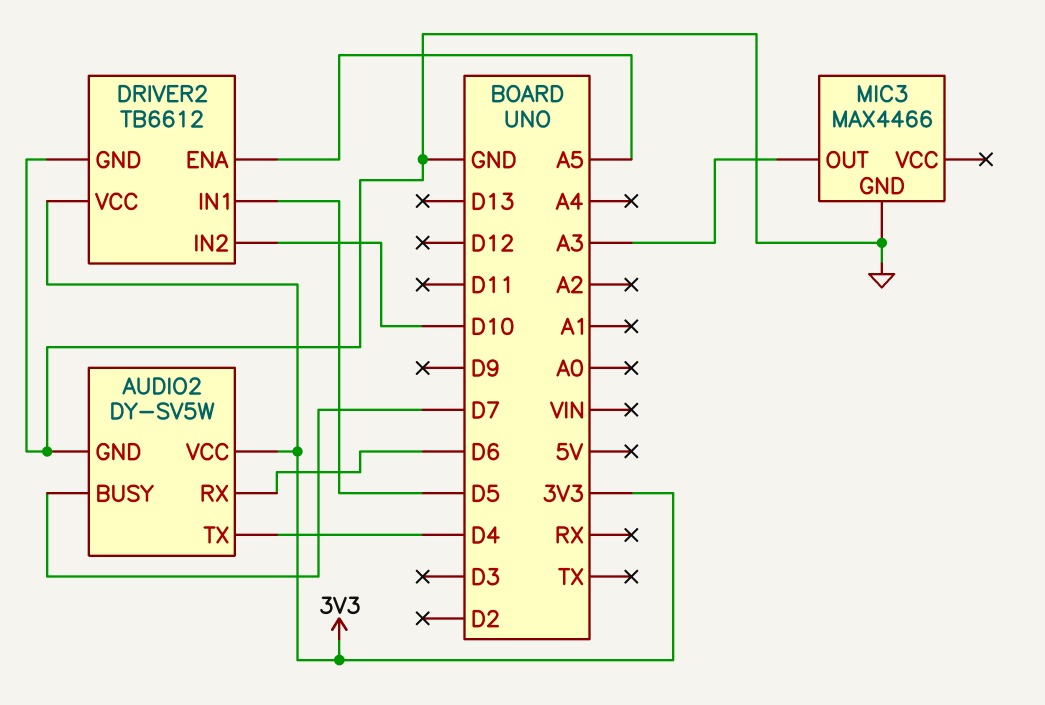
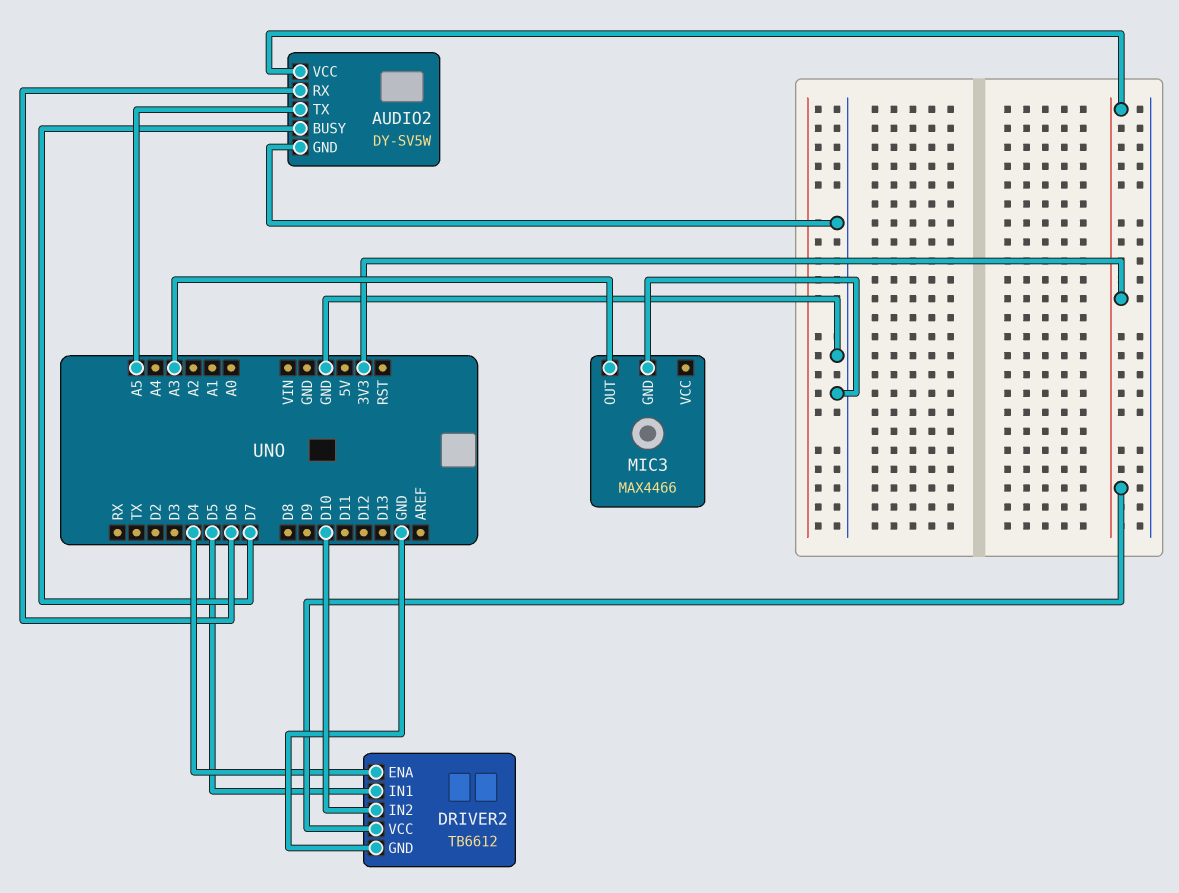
AUDIO2 pin TX: D4 -> A5
DRIVER2 pin ENA: A5 -> D4

